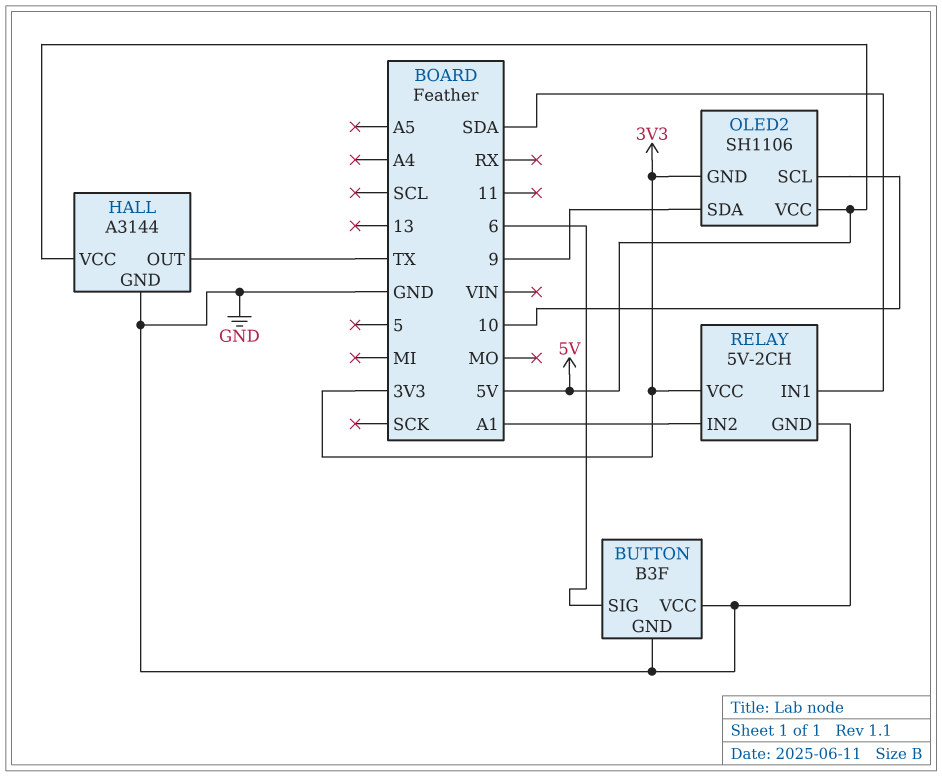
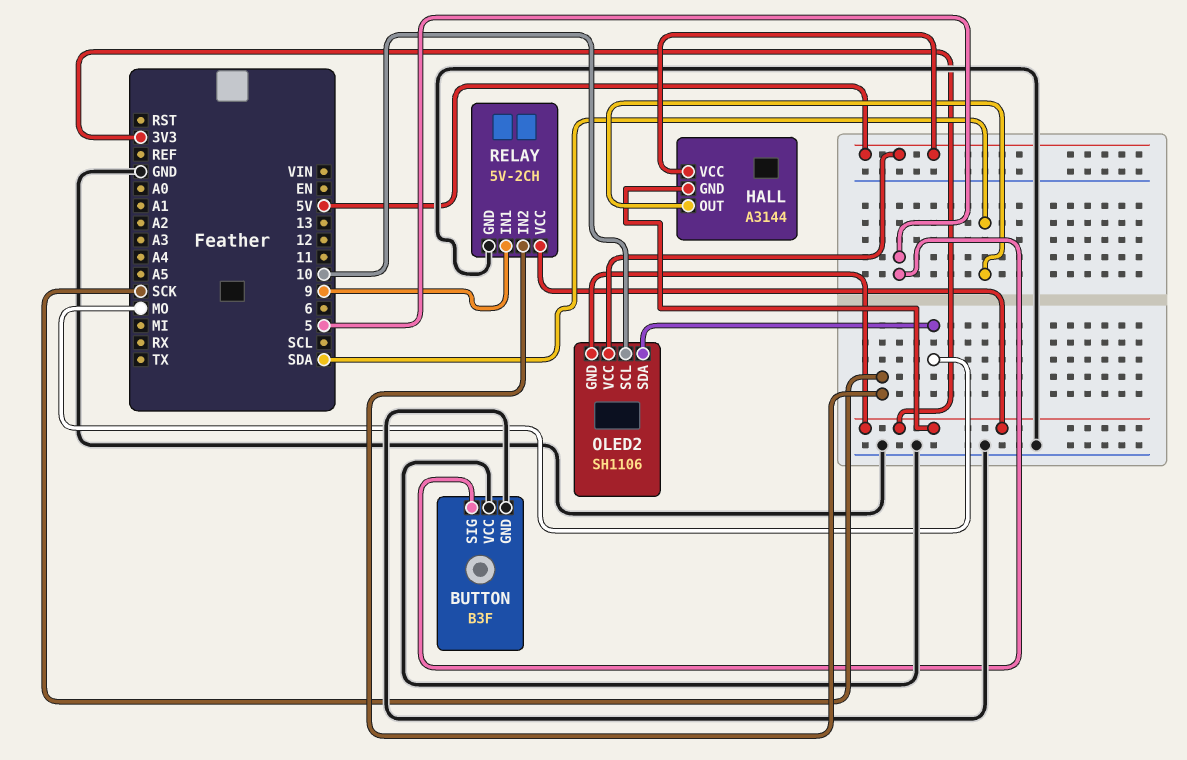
BUTTON pin SIG: 6 -> 5
HALL pin GND: GND -> 3V3
HALL pin OUT: TX -> SDA
OLED2 pin SDA: 9 -> MO
RELAY pin IN1: SDA -> 9
RELAY pin IN2: A1 -> SCK

